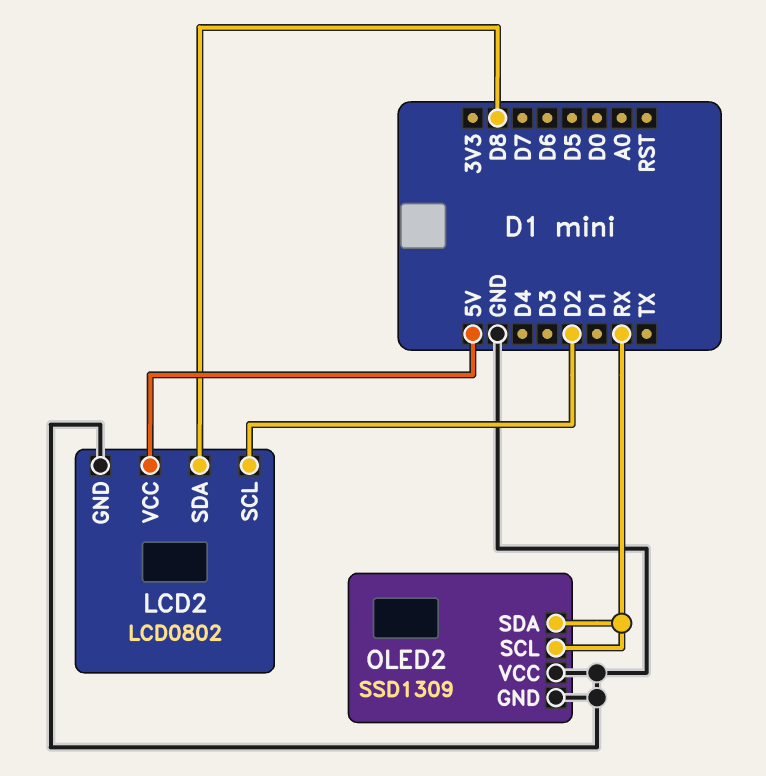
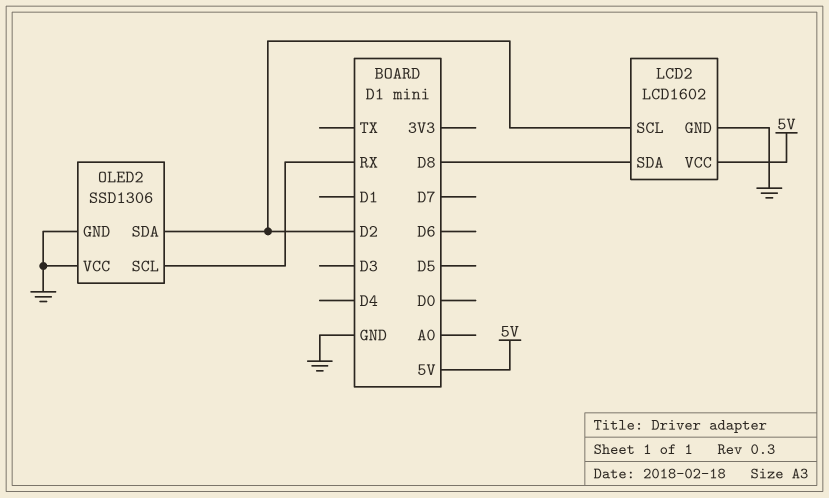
LCD2: LCD0802 -> LCD1602
OLED2: SSD1309 -> SSD1306
OLED2 pin SDA: RX -> D2

